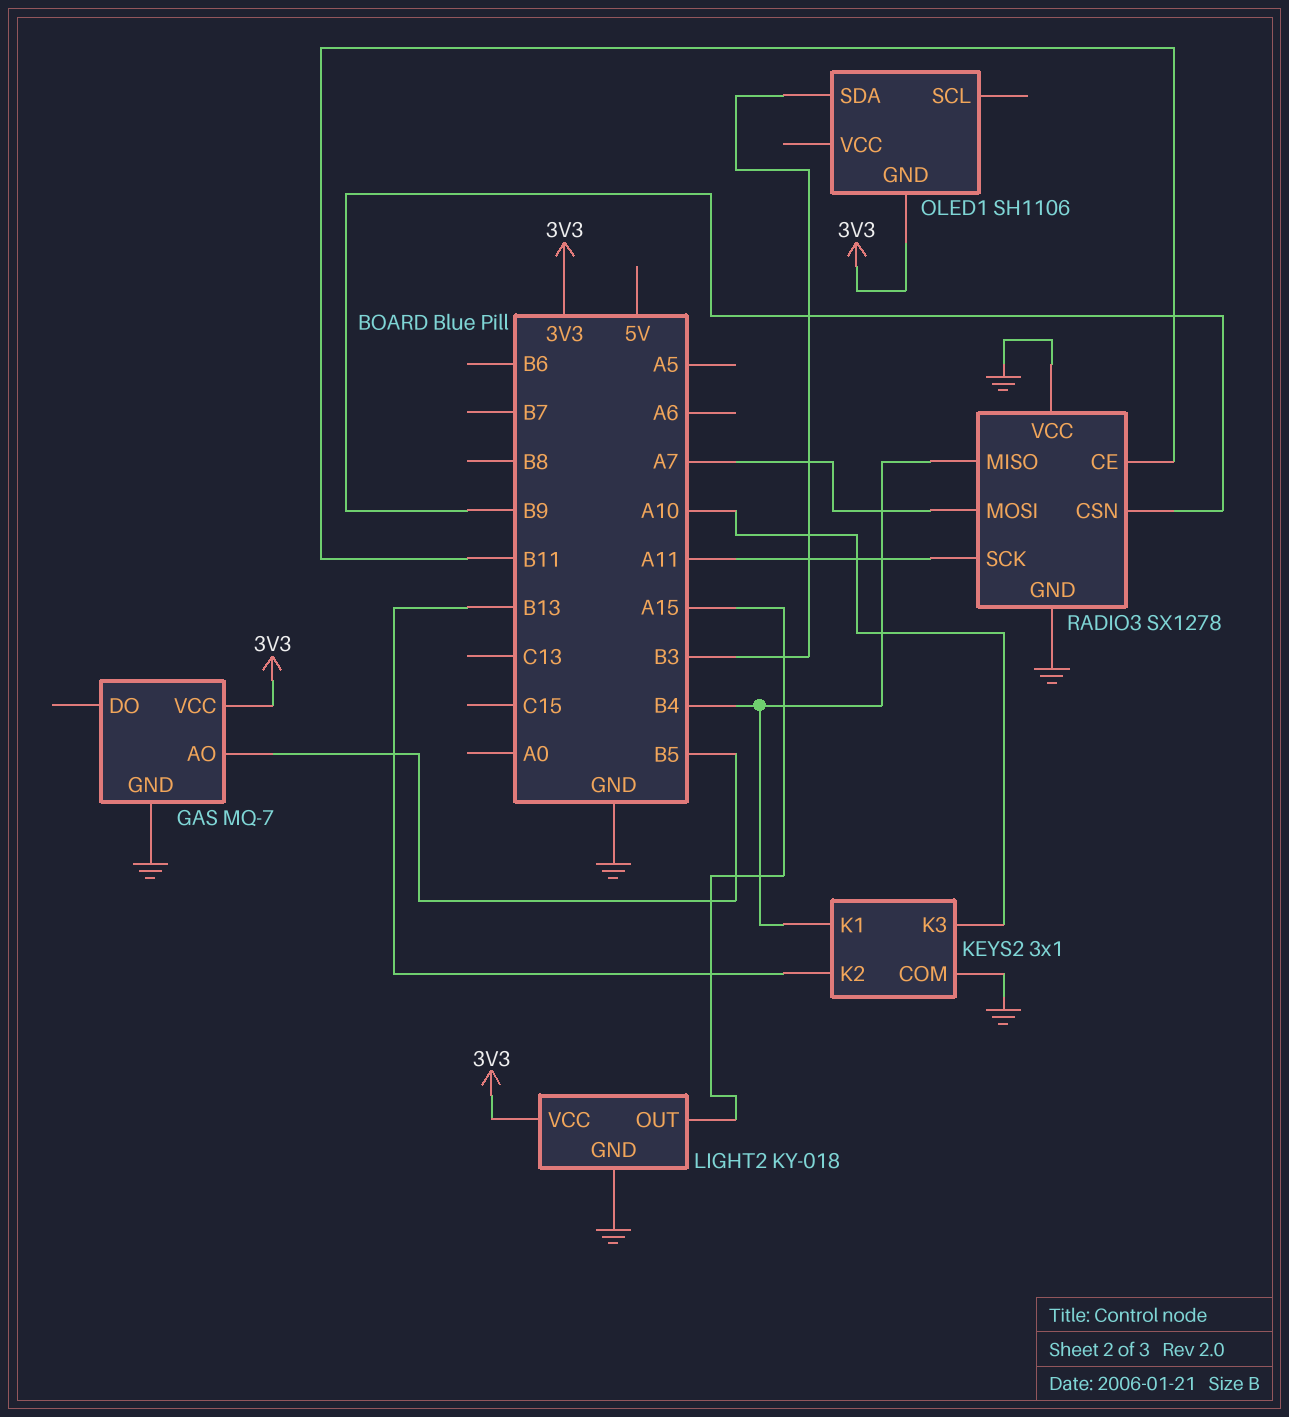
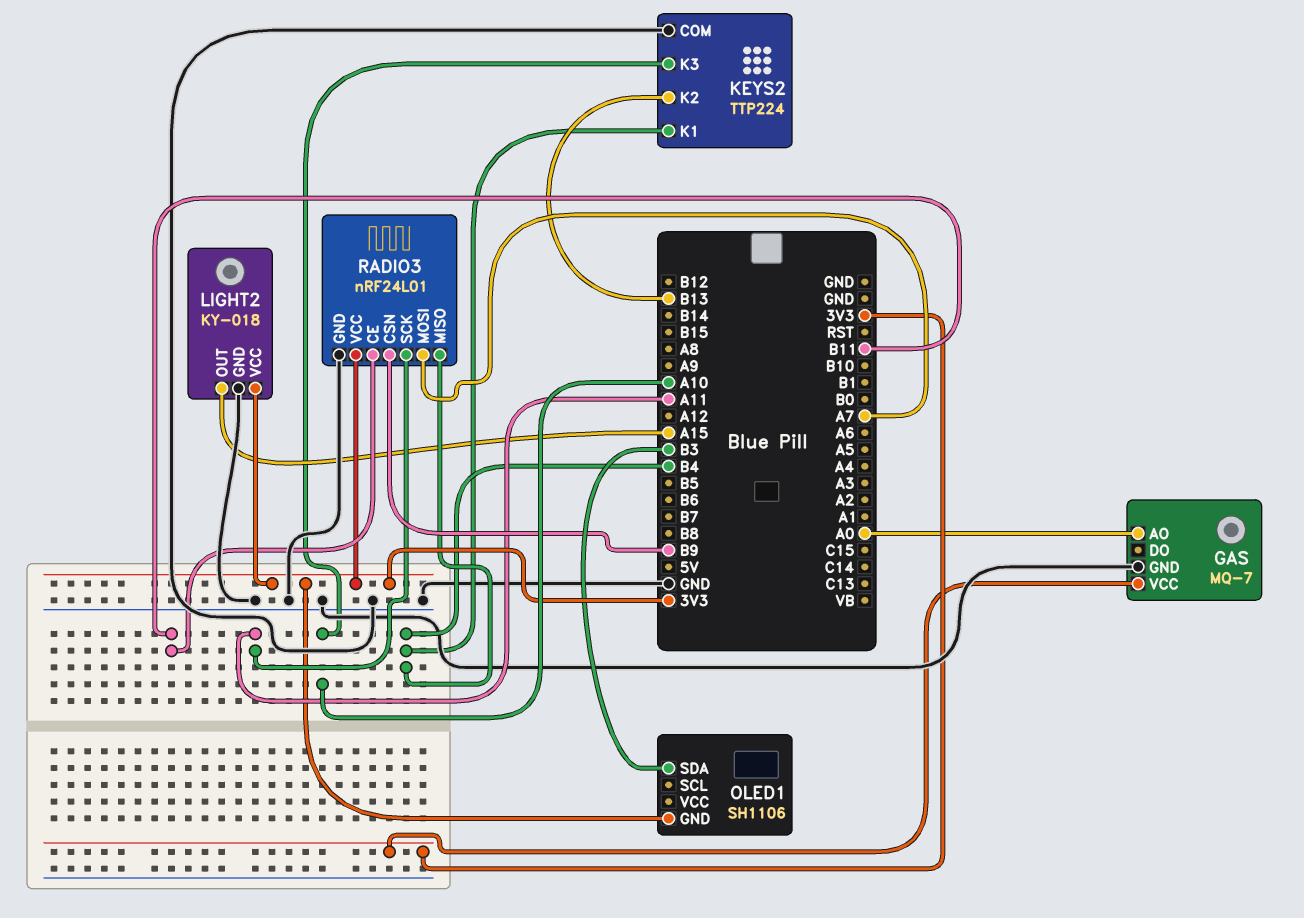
GAS pin AO: B5 -> A0
KEYS2: 3x1 -> TTP224
RADIO3: SX1278 -> nRF24L01
RADIO3 pin VCC: GND -> 3V3

